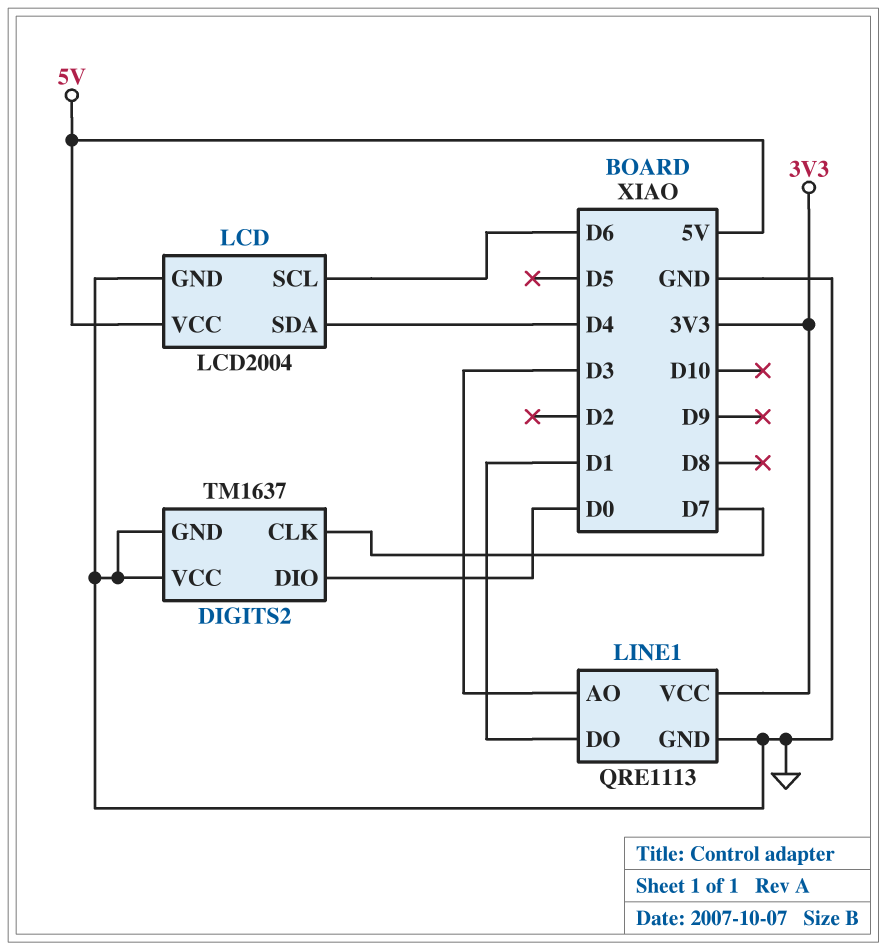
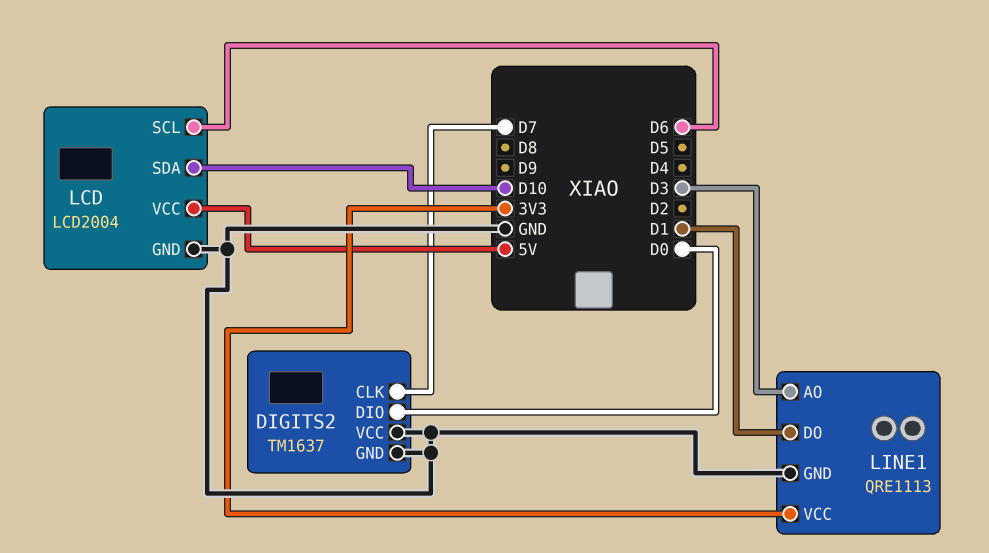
LCD pin SDA: D4 -> D10

